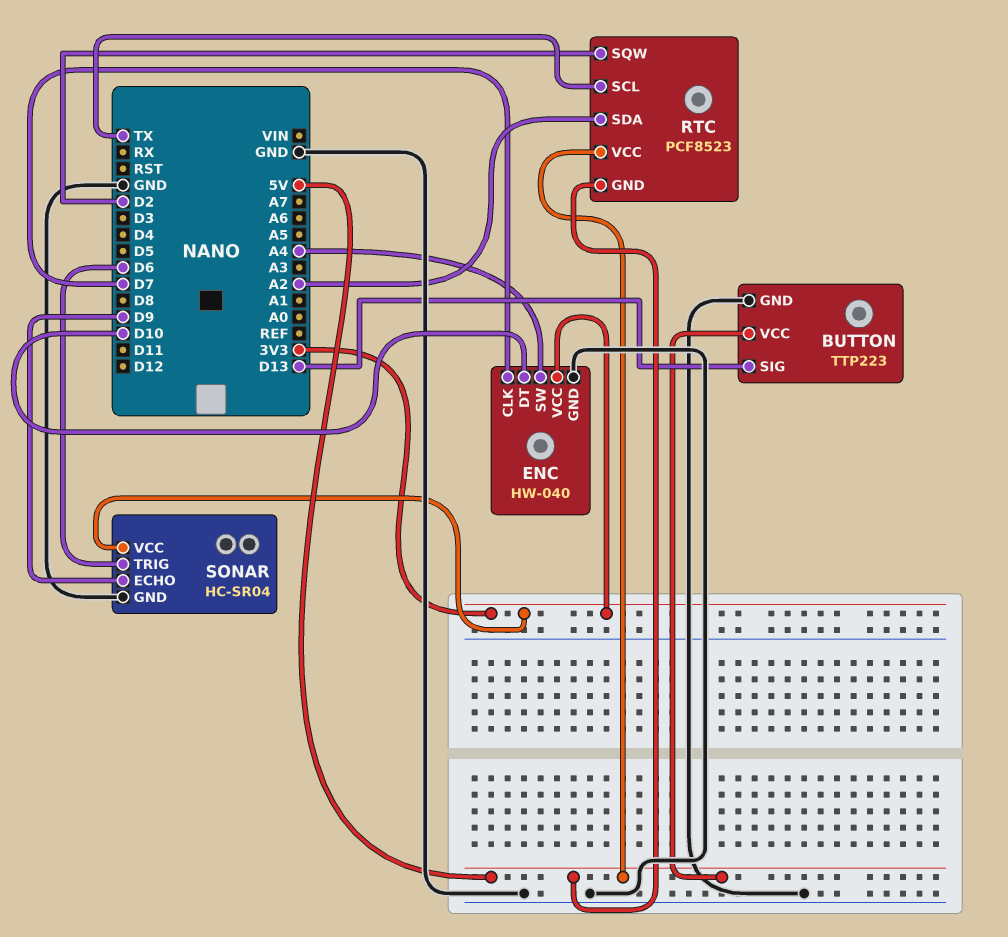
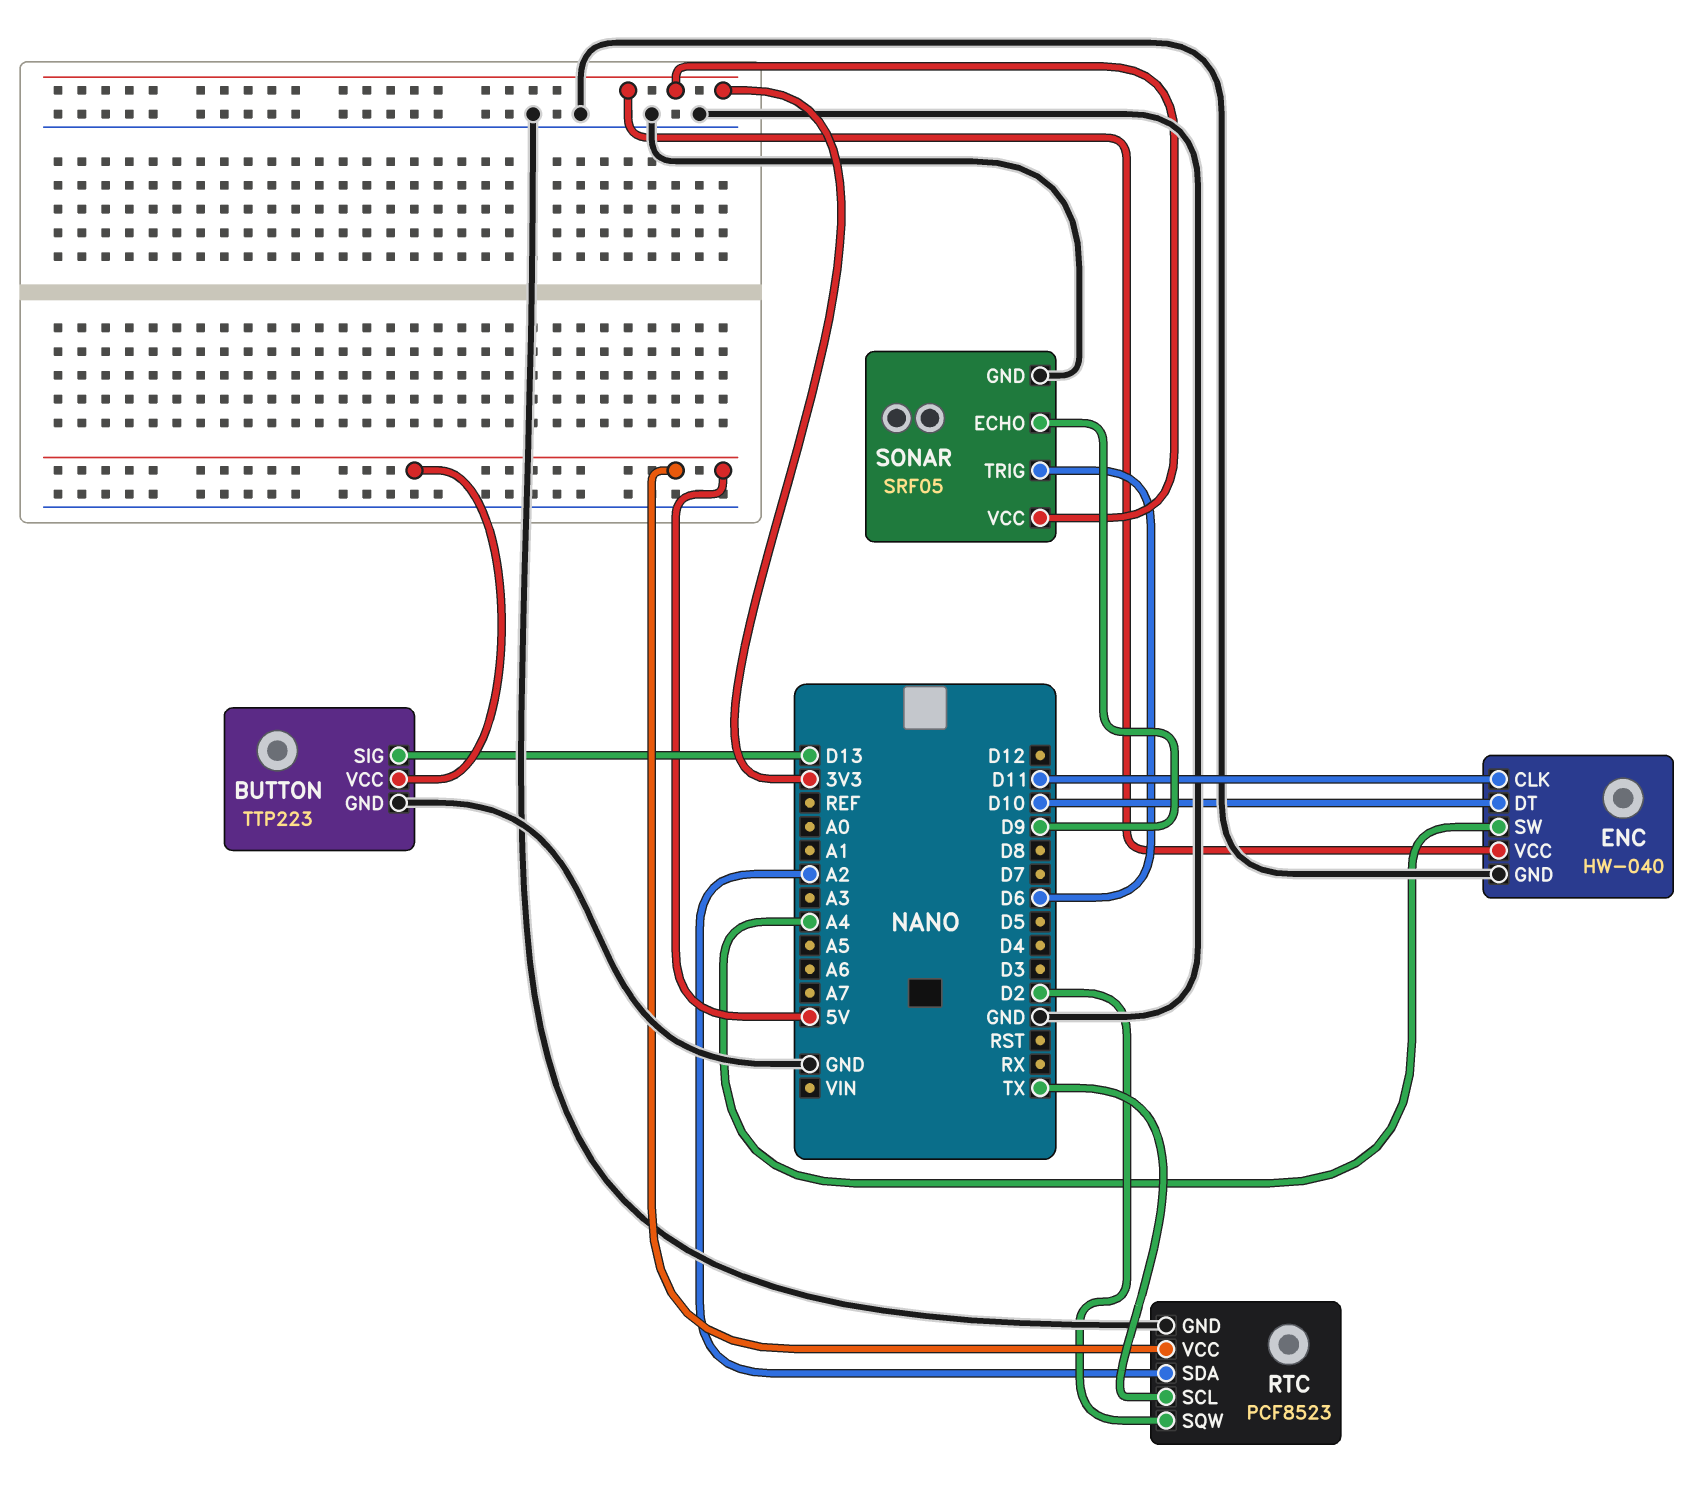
ENC pin CLK: D7 -> D11
RTC pin GND: 5V -> GND
SONAR: HC-SR04 -> SRF05

